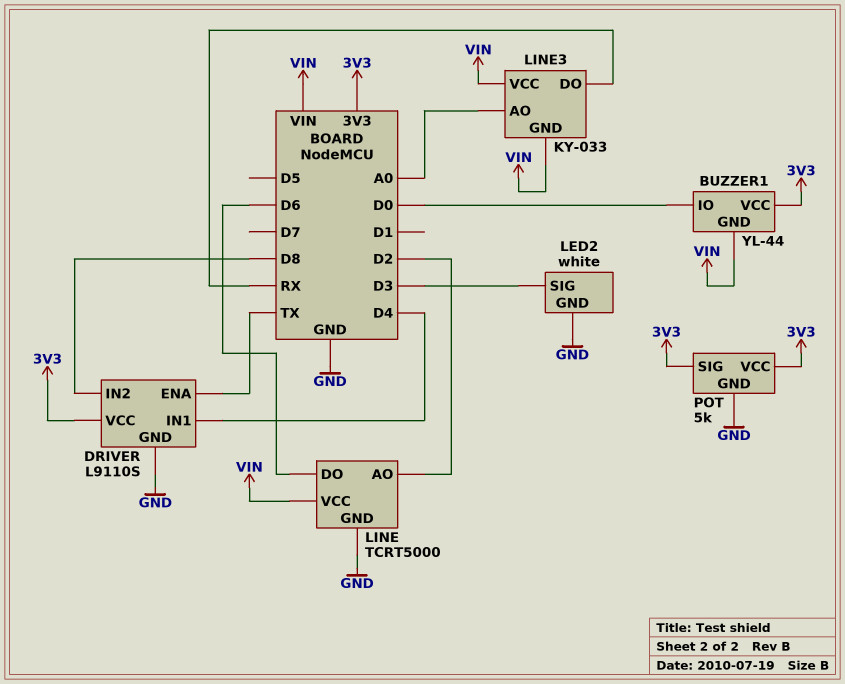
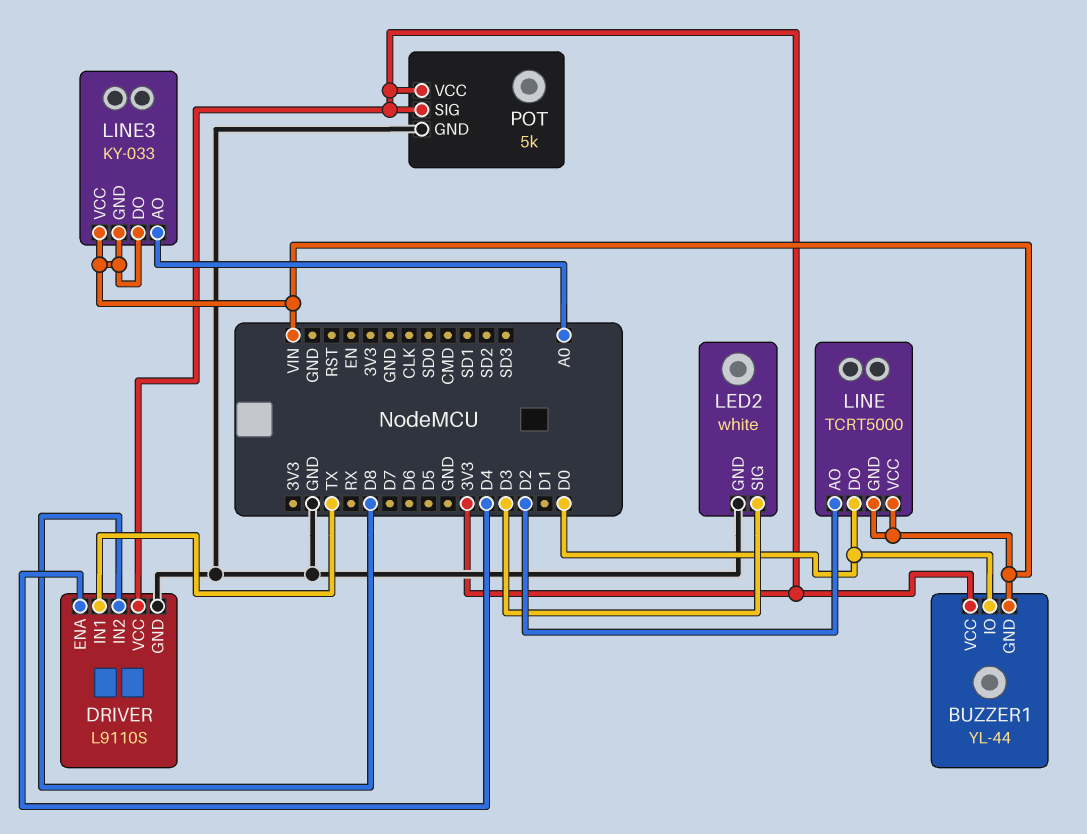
DRIVER pin ENA: TX -> D4
DRIVER pin IN1: D4 -> TX
LINE pin DO: D6 -> D0
LINE pin GND: GND -> VIN
LINE3 pin DO: RX -> VIN

